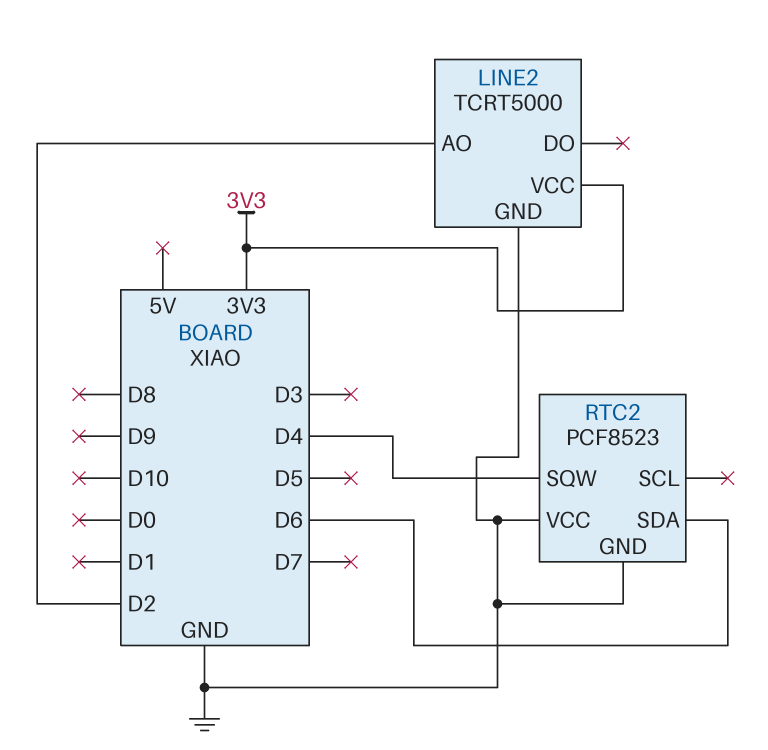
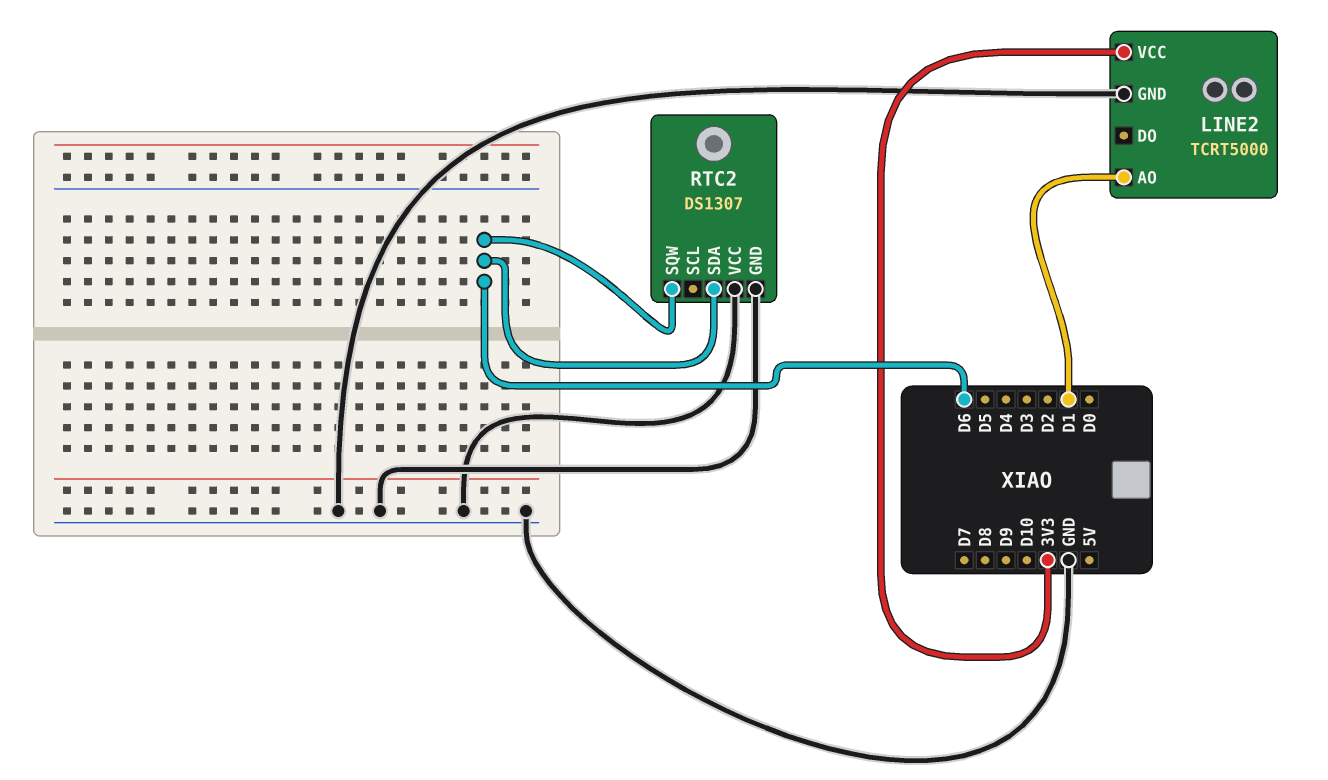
LINE2 pin AO: D2 -> D1
RTC2: PCF8523 -> DS1307
RTC2 pin SQW: D4 -> D6

